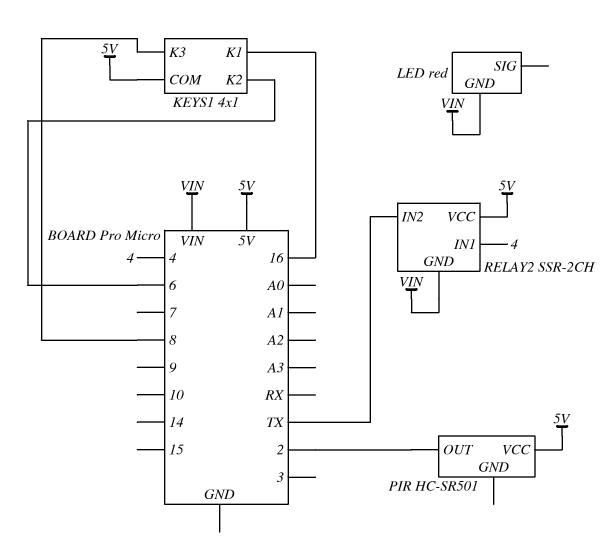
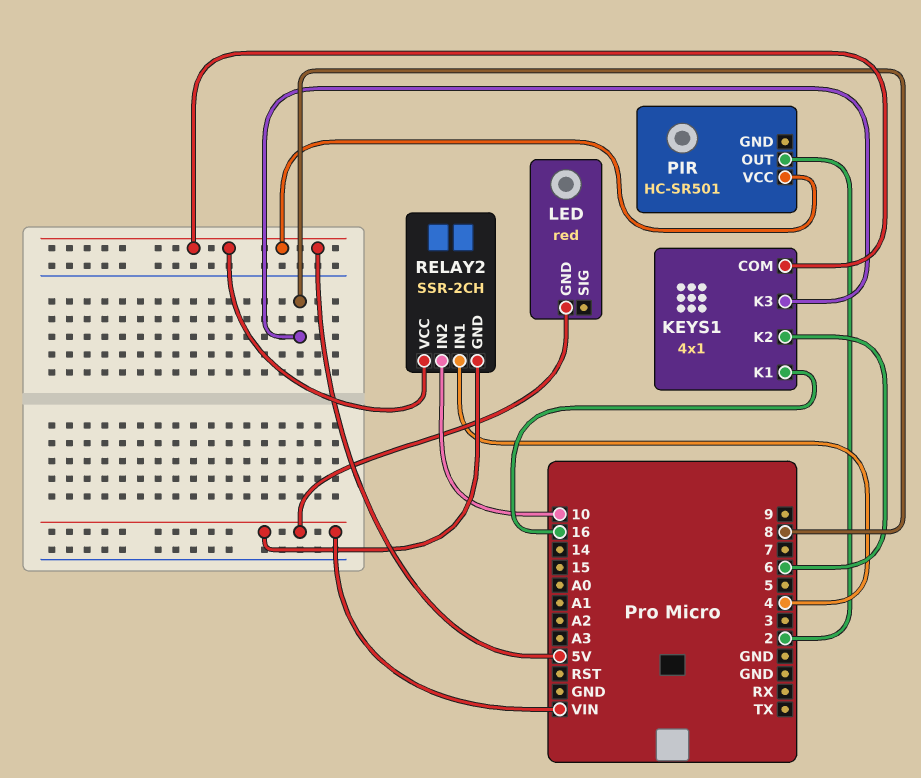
RELAY2 pin IN2: TX -> 10

